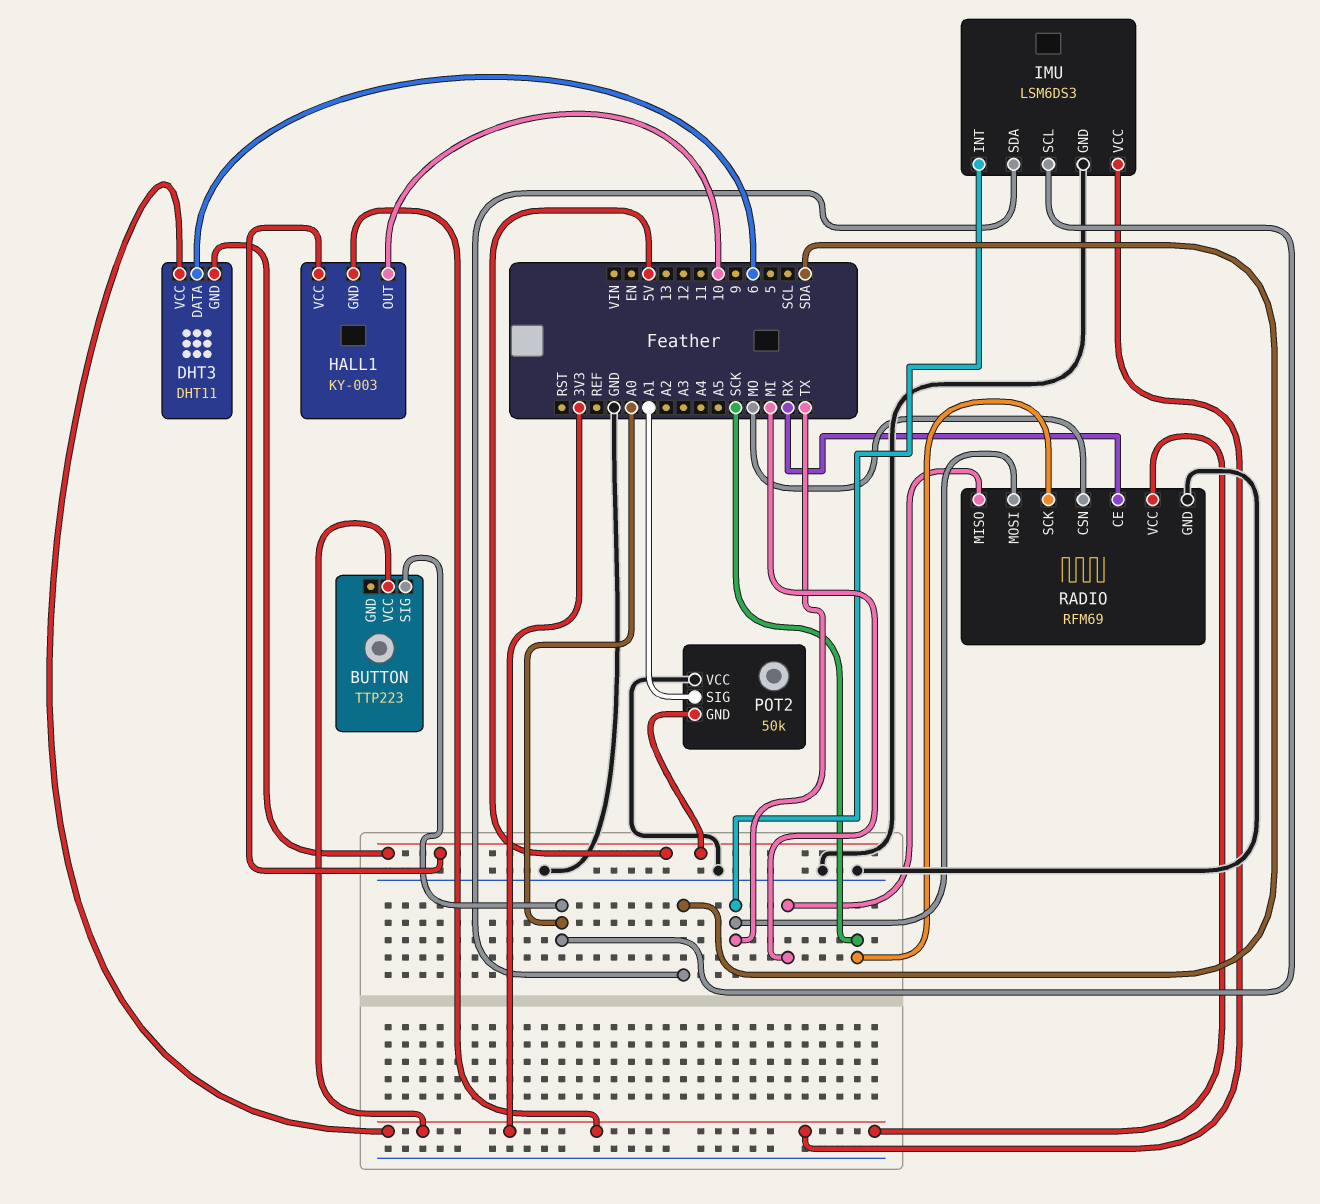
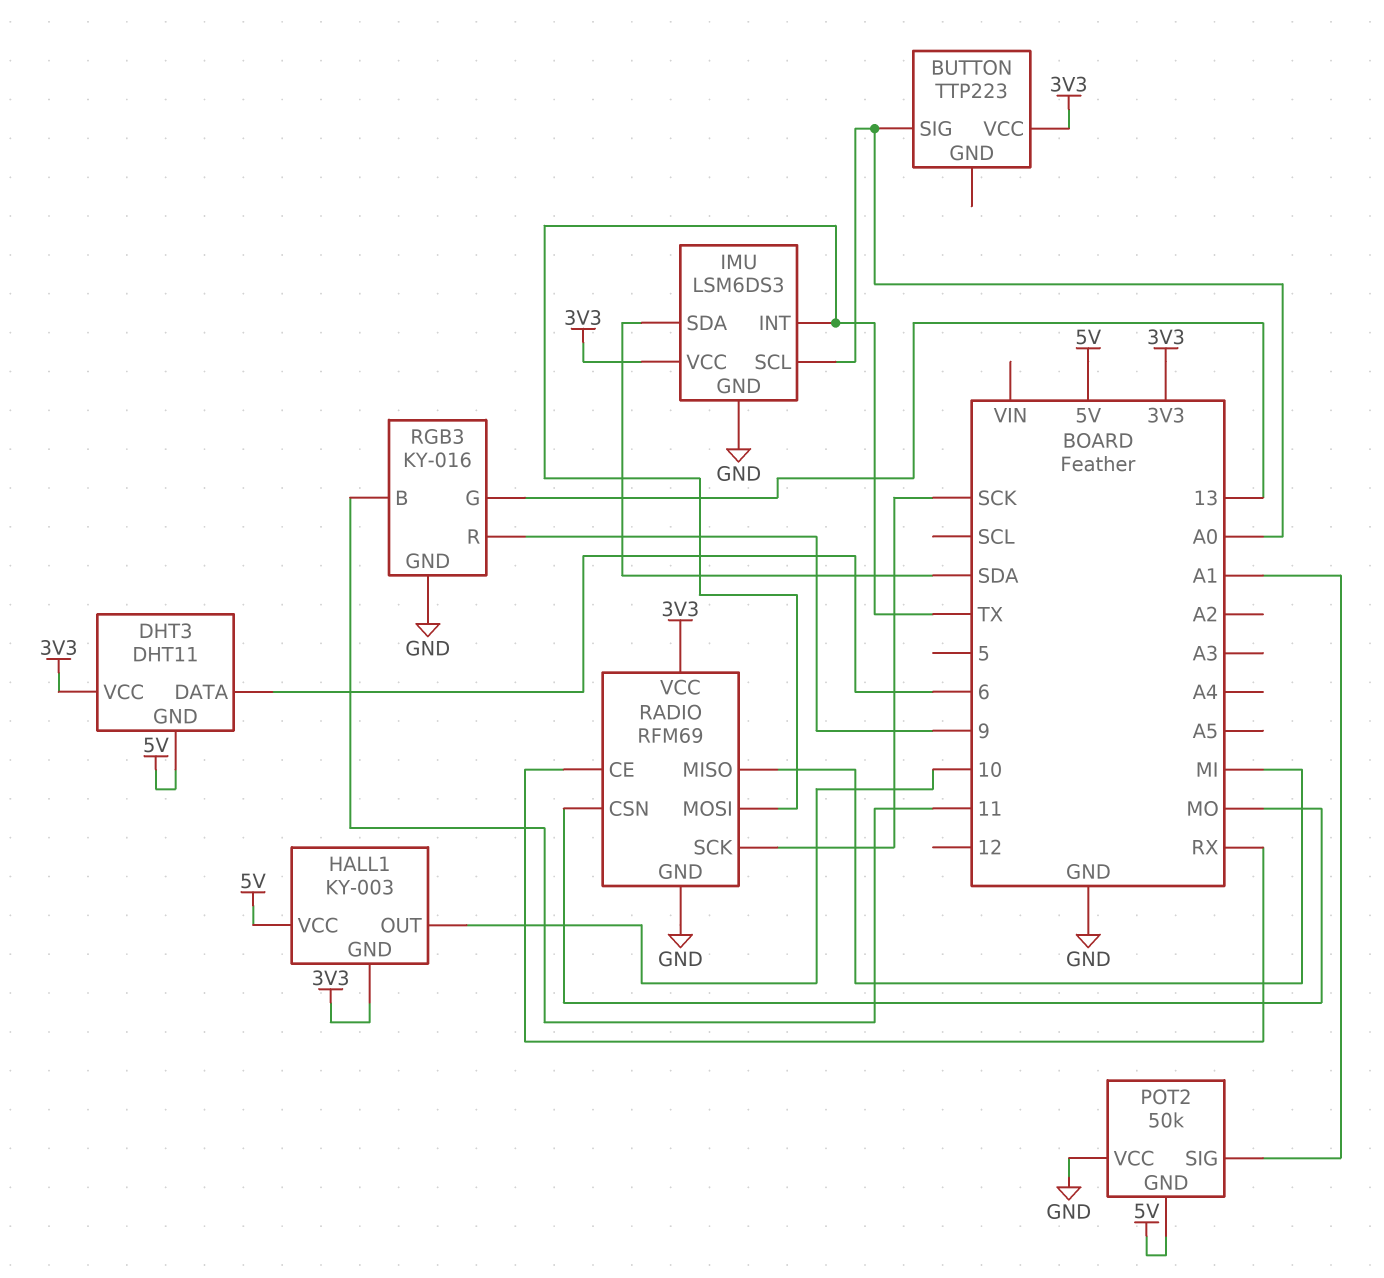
RGB3: none -> KY-016
RGB3 pin B: none -> 11
RGB3 pin G: none -> 13
RGB3 pin GND: none -> GND
RGB3 pin R: none -> 9

